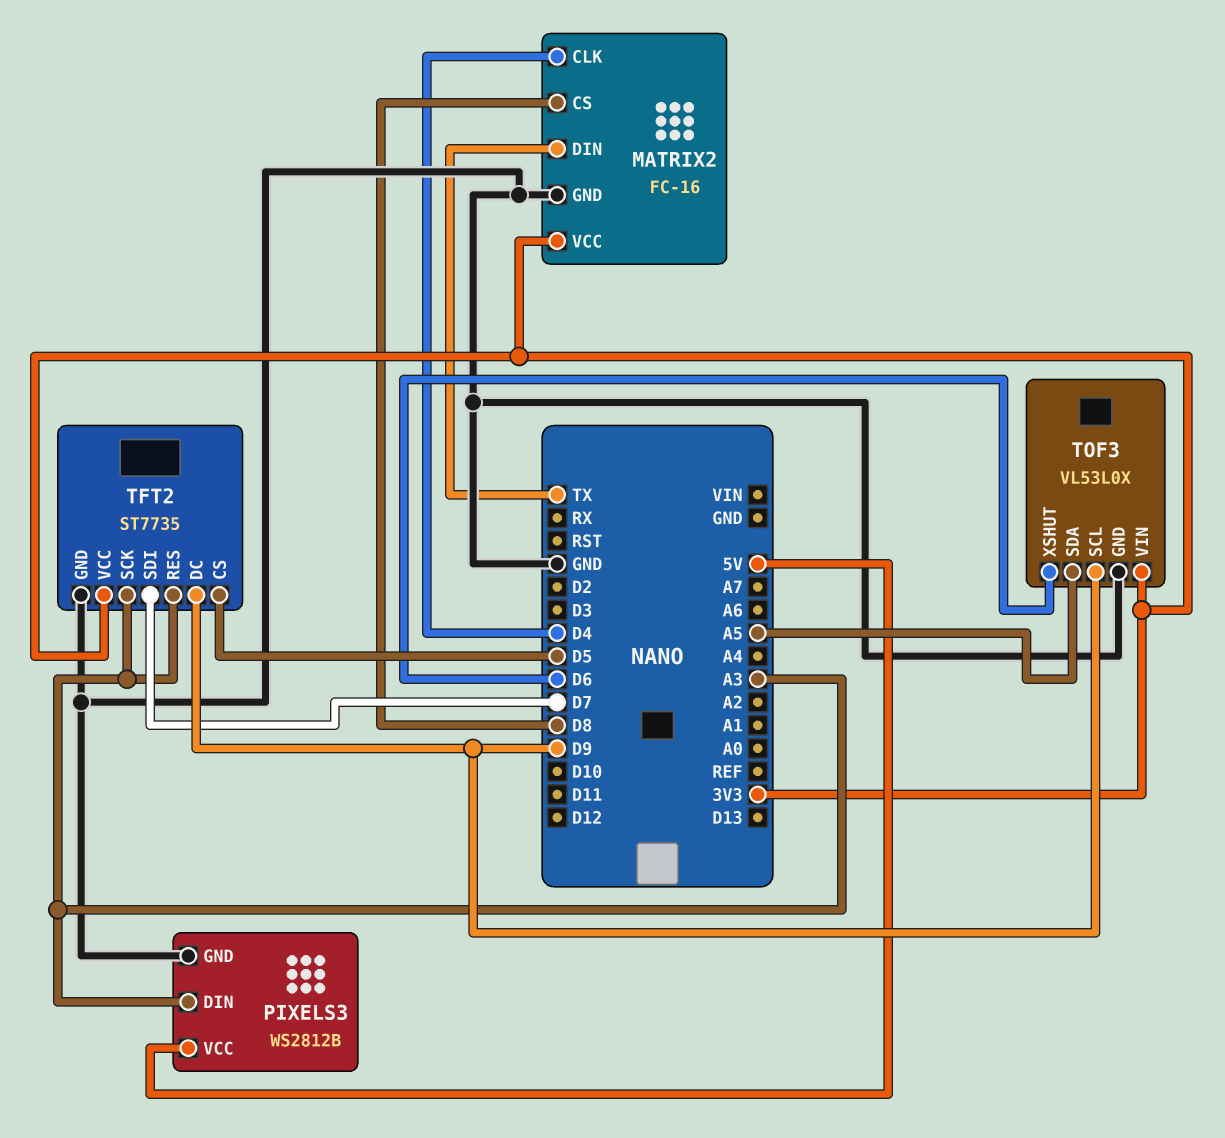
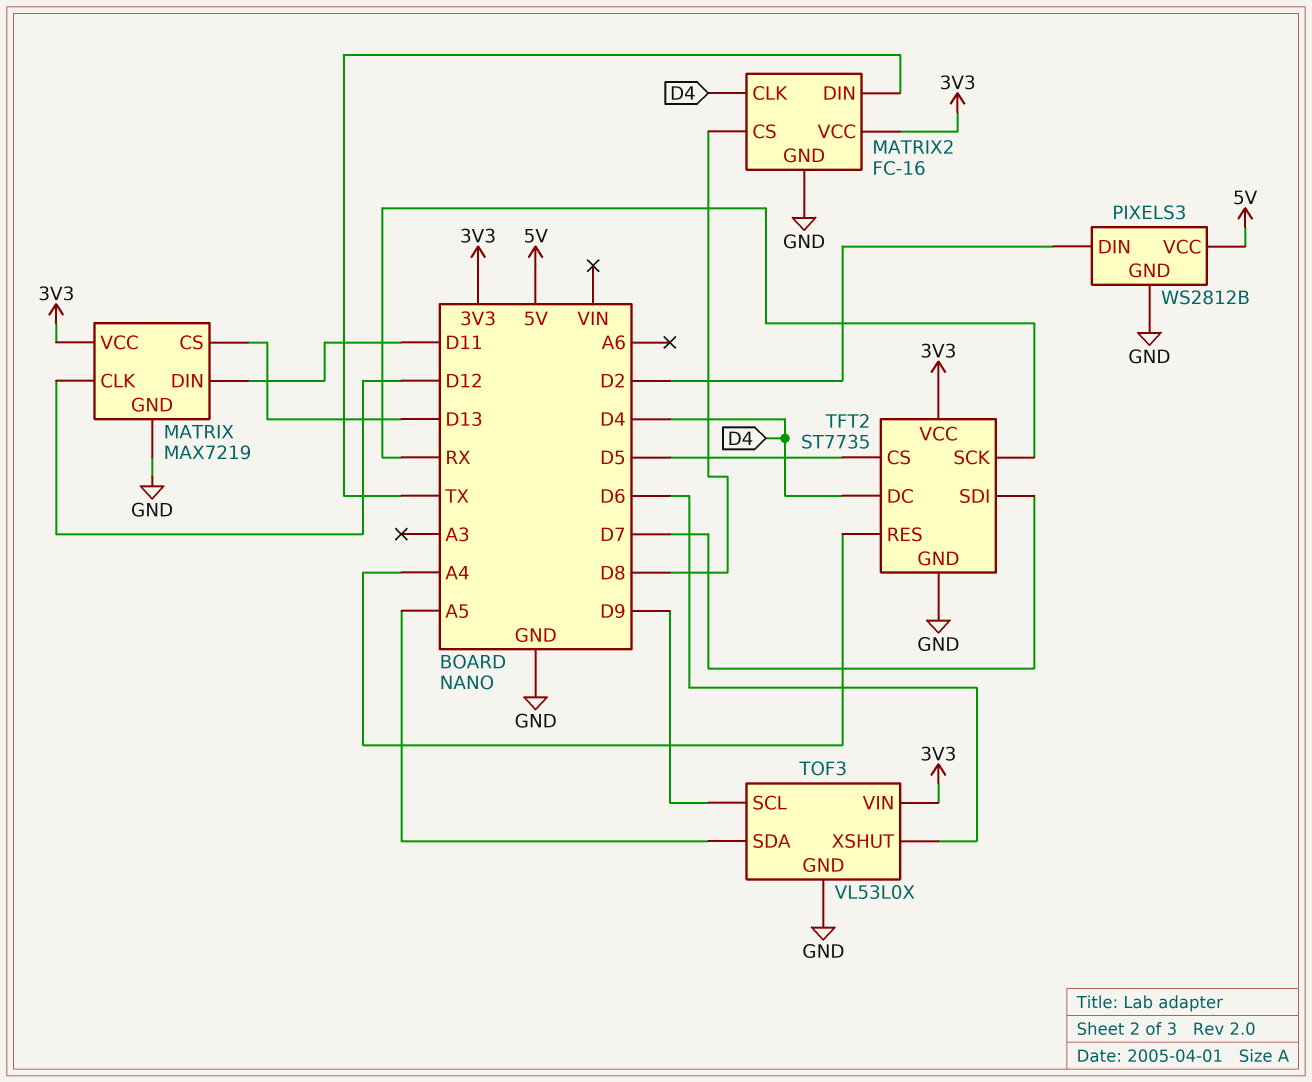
MATRIX: none -> MAX7219
MATRIX pin CLK: none -> D12
MATRIX pin CS: none -> D13
MATRIX pin DIN: none -> D11
MATRIX pin GND: none -> GND
MATRIX pin VCC: none -> 3V3
PIXELS3 pin DIN: A3 -> D2
TFT2 pin DC: D9 -> D4
TFT2 pin RES: A3 -> A4
TFT2 pin SCK: A3 -> RX

